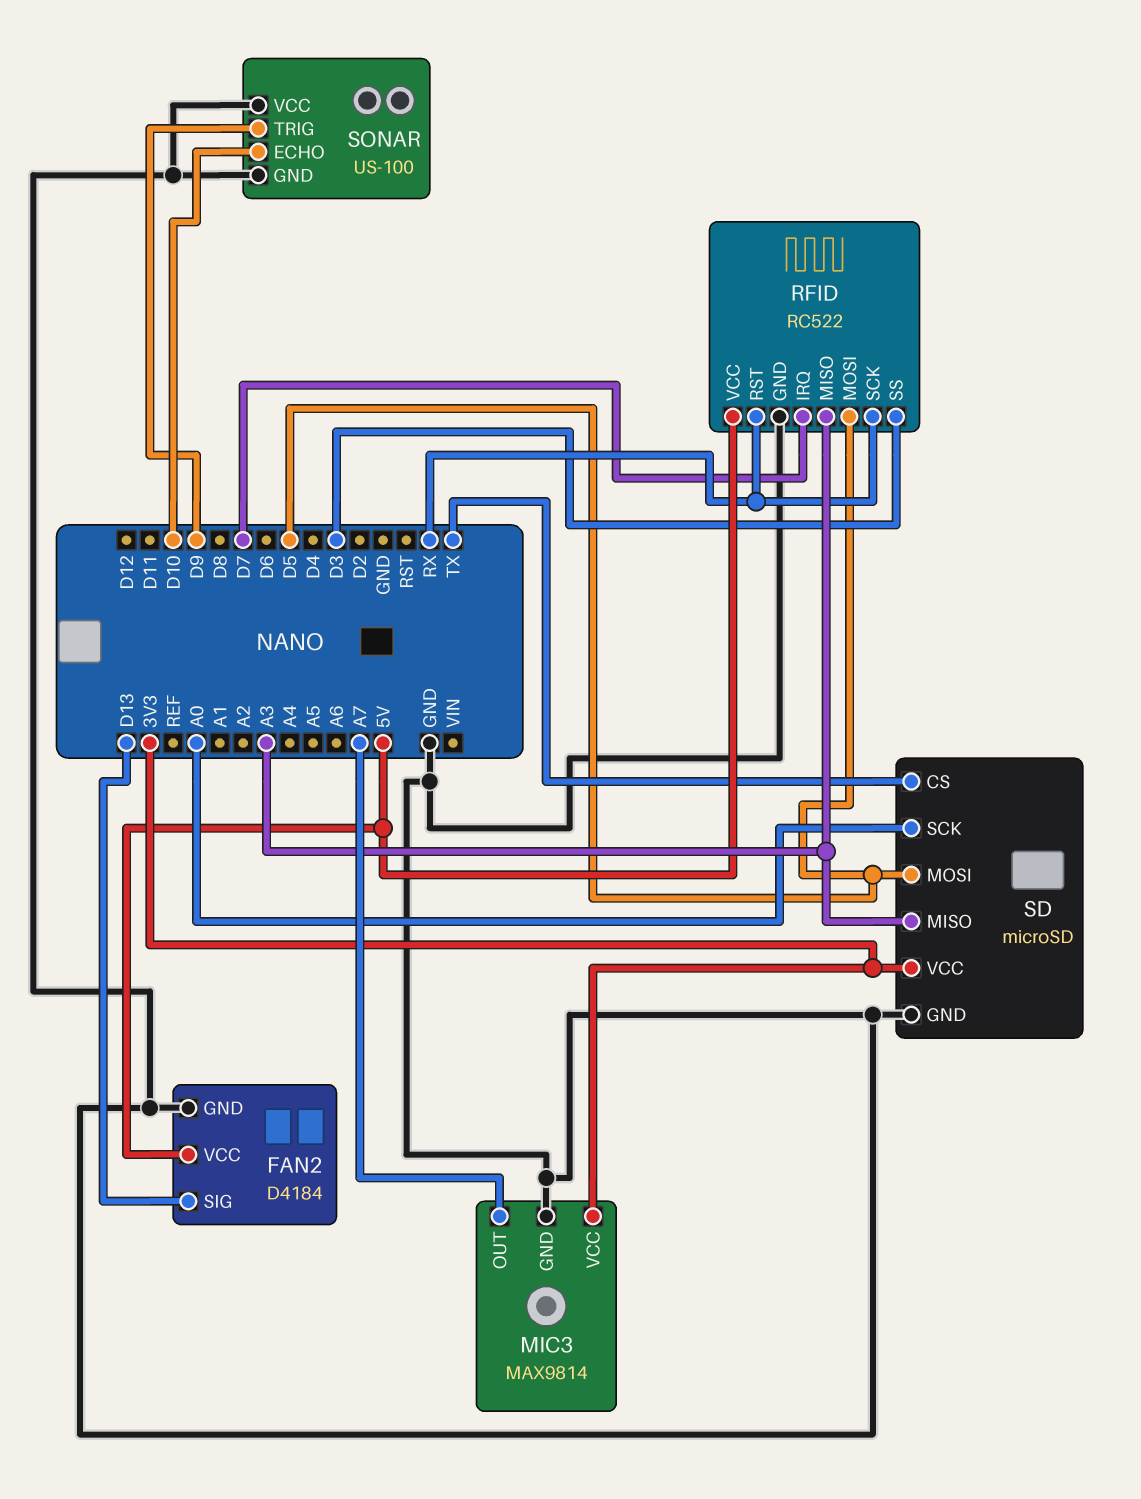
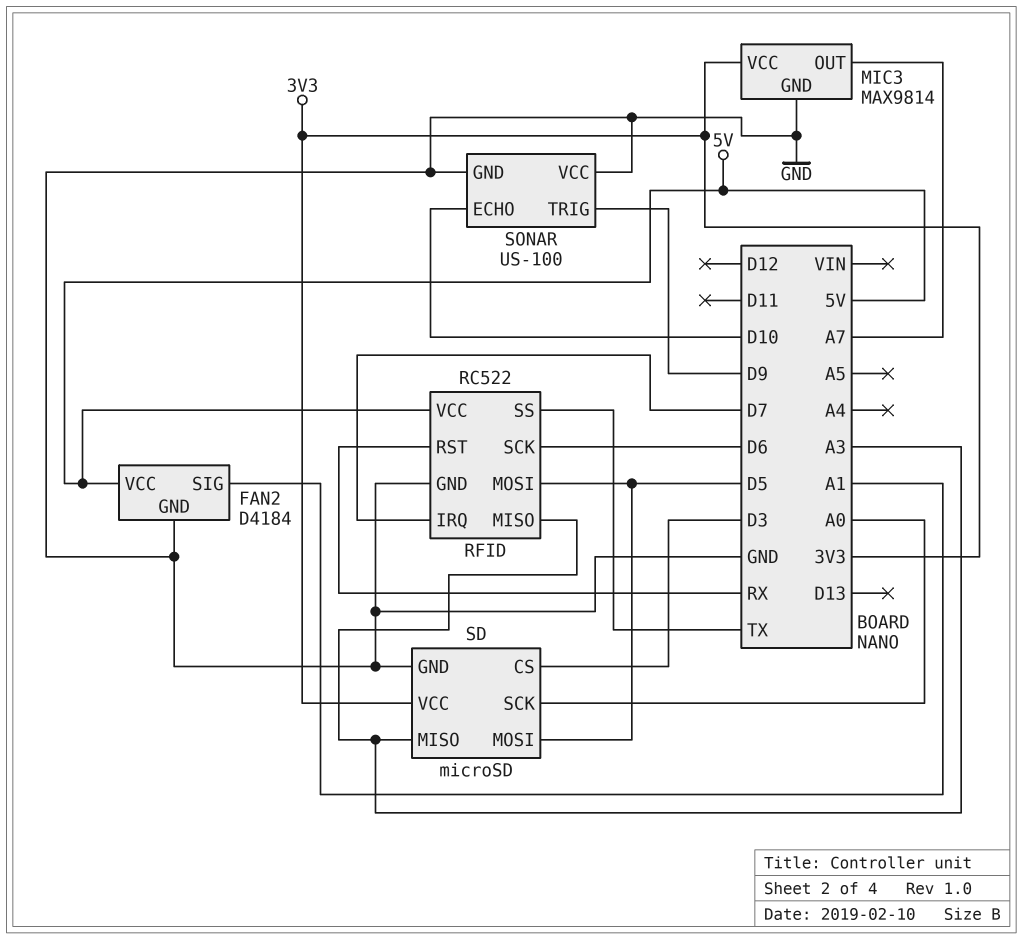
FAN2 pin SIG: D13 -> A1
RFID pin SCK: RX -> D6
RFID pin SS: D3 -> TX
SD pin CS: TX -> D3

